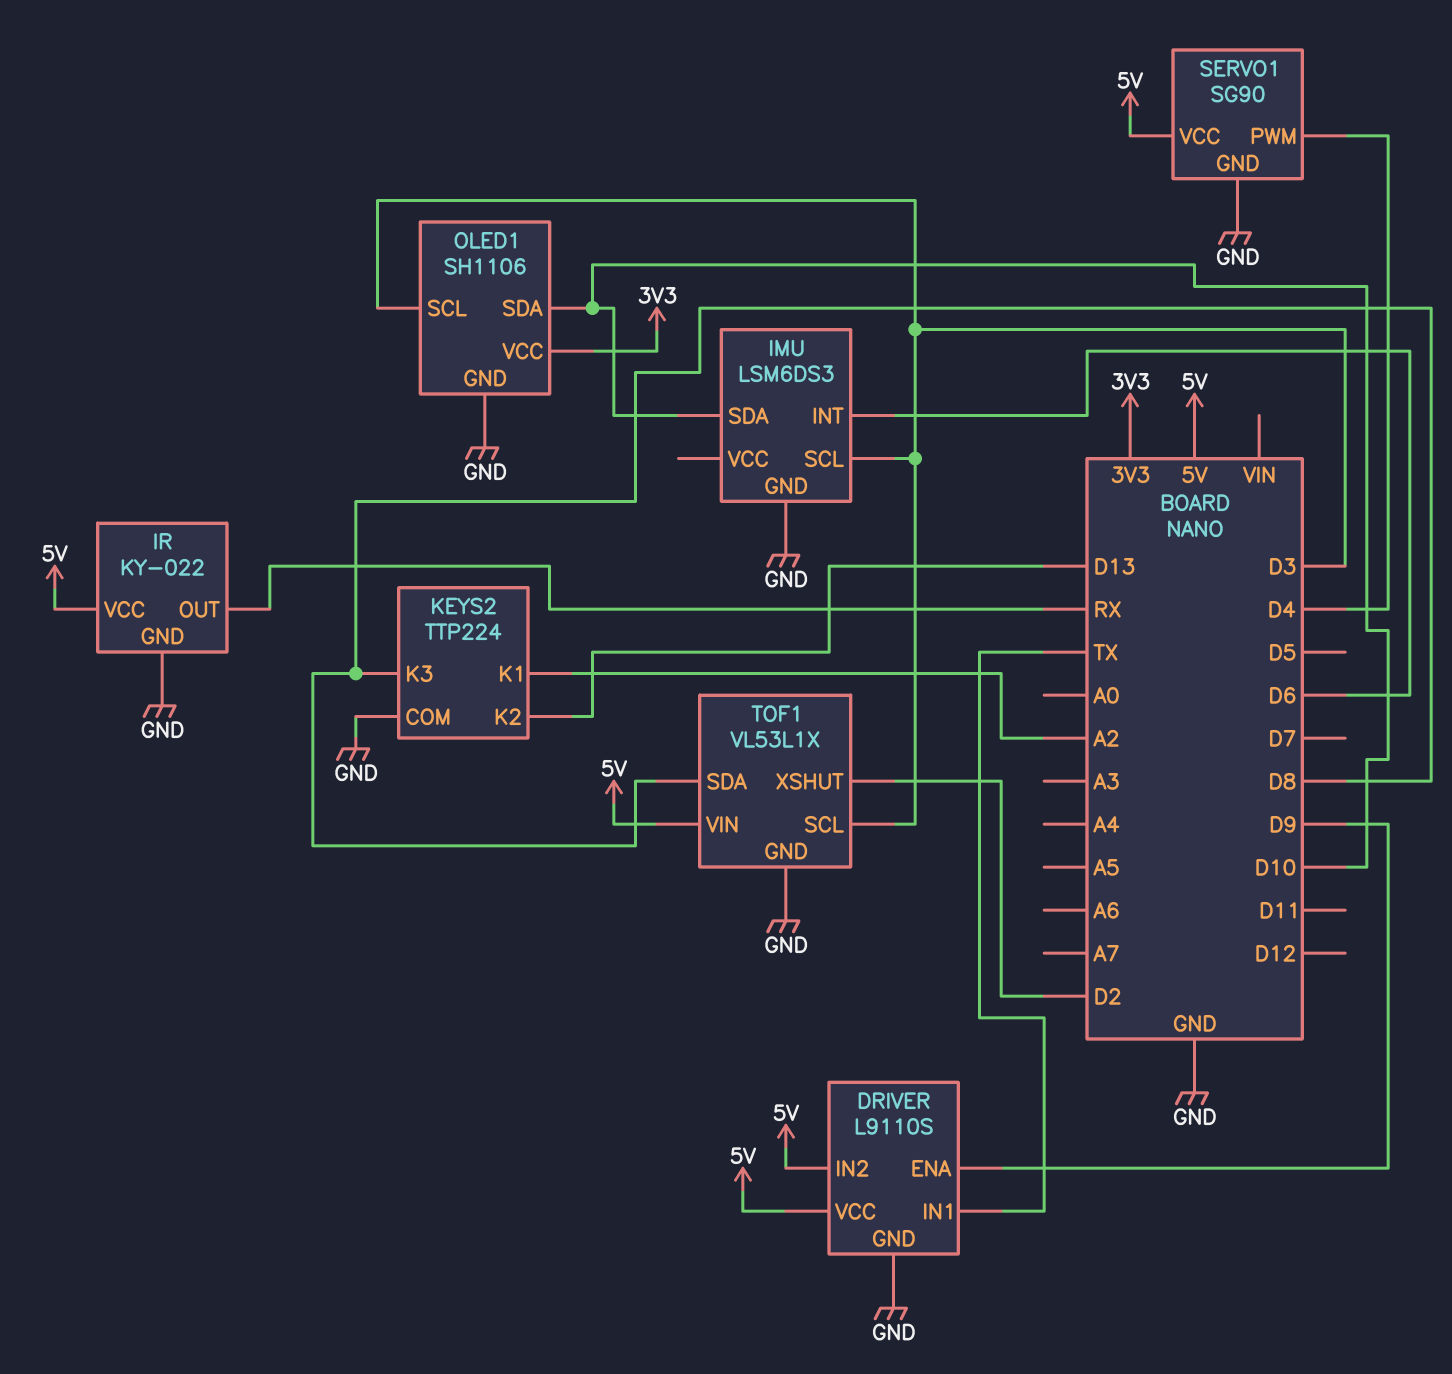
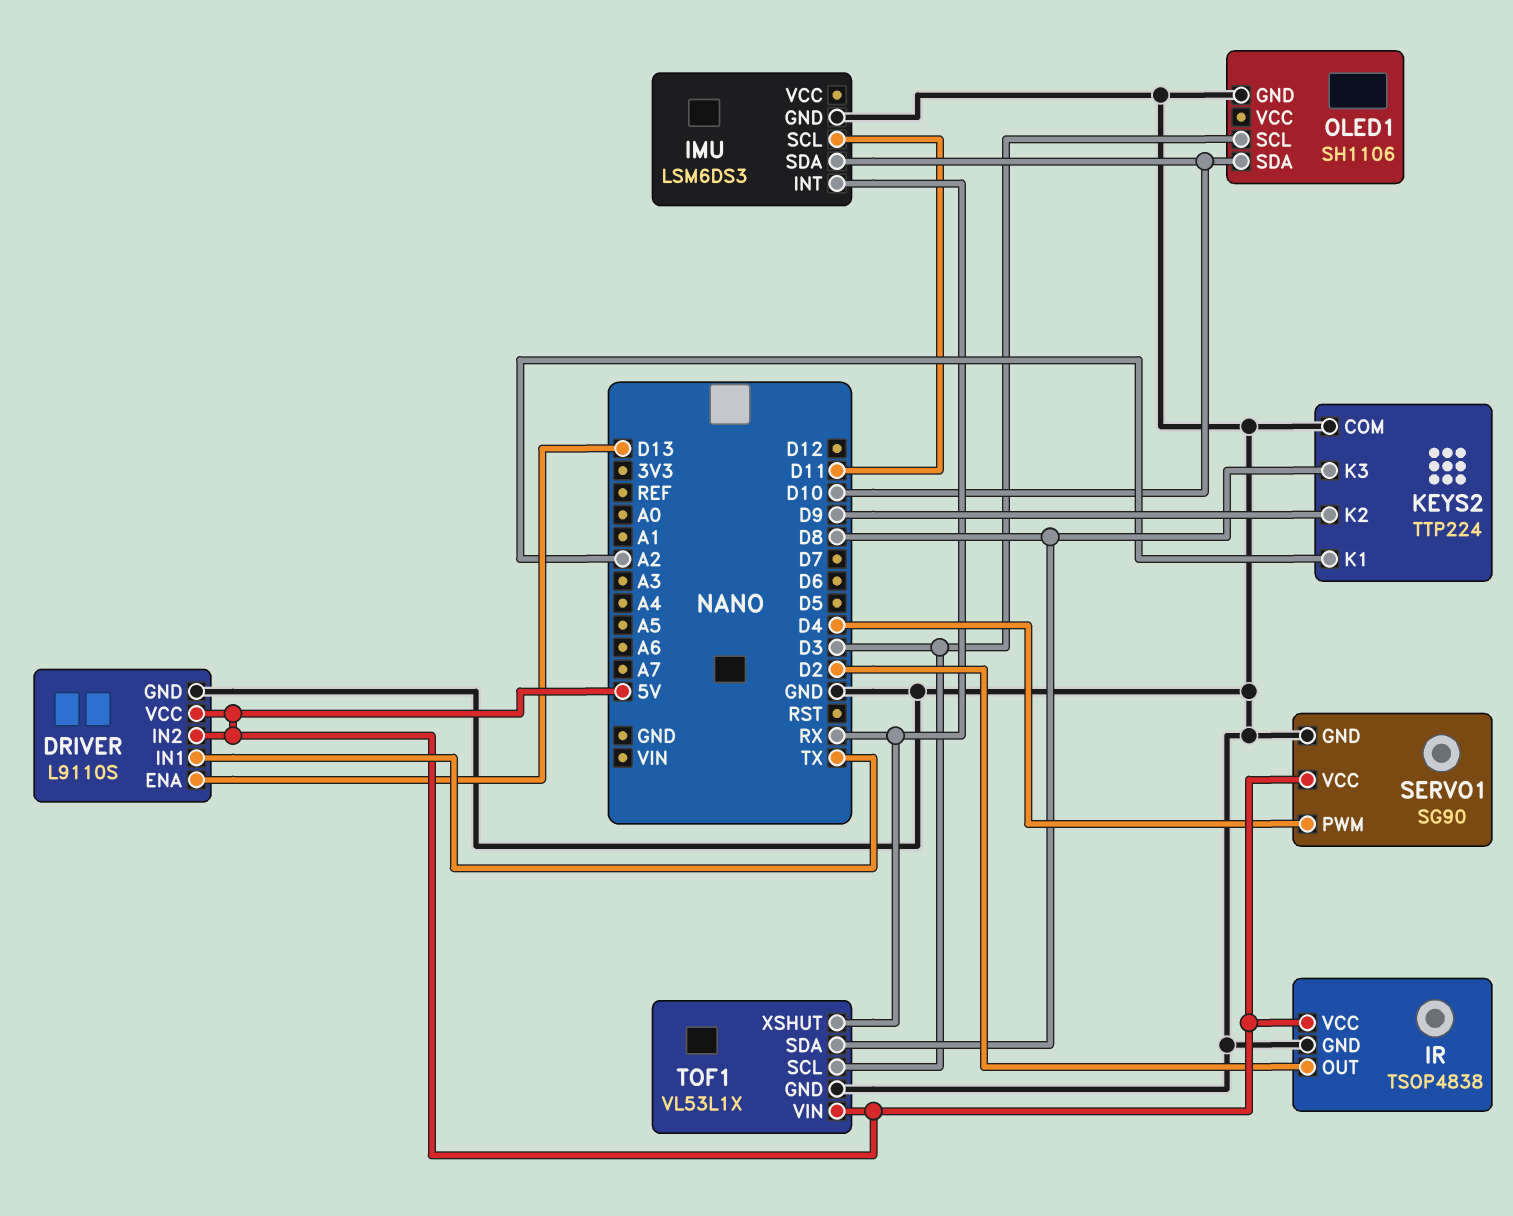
DRIVER pin ENA: D9 -> D13
IMU pin INT: D6 -> RX
IMU pin SCL: D3 -> D11
IR: KY-022 -> TSOP4838
IR pin OUT: RX -> D2
KEYS2 pin K2: D13 -> D9
OLED1 pin VCC: 3V3 -> none
TOF1 pin XSHUT: D2 -> RX

